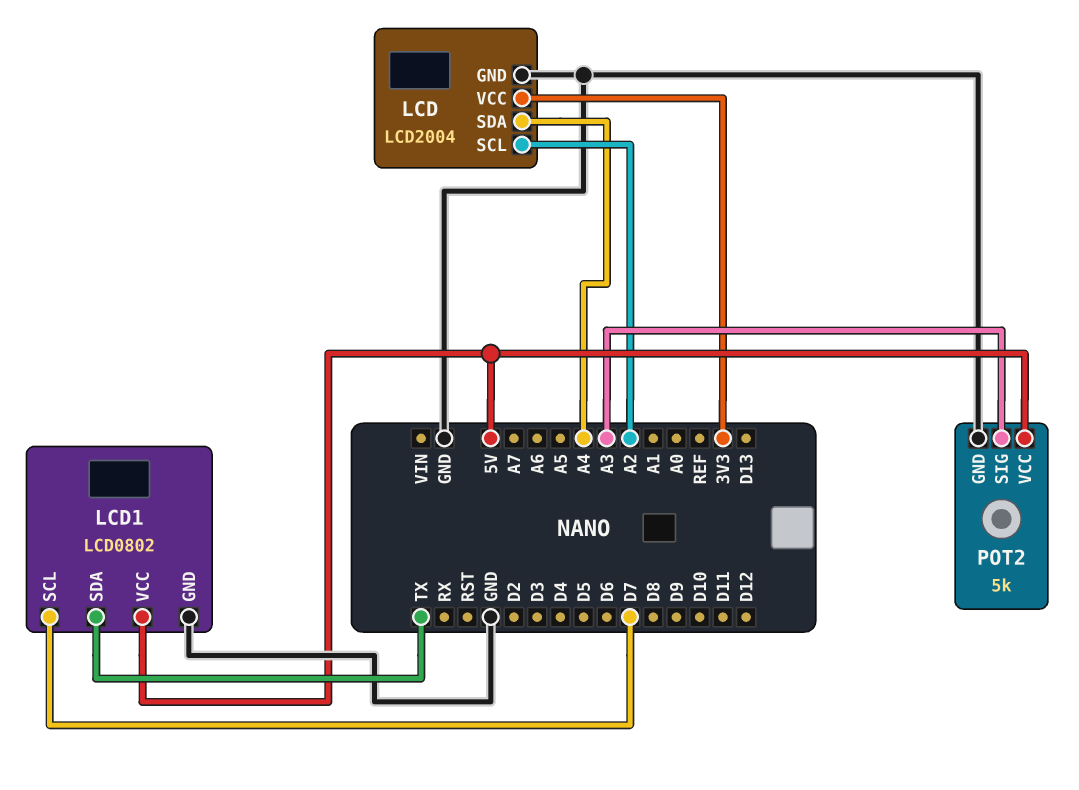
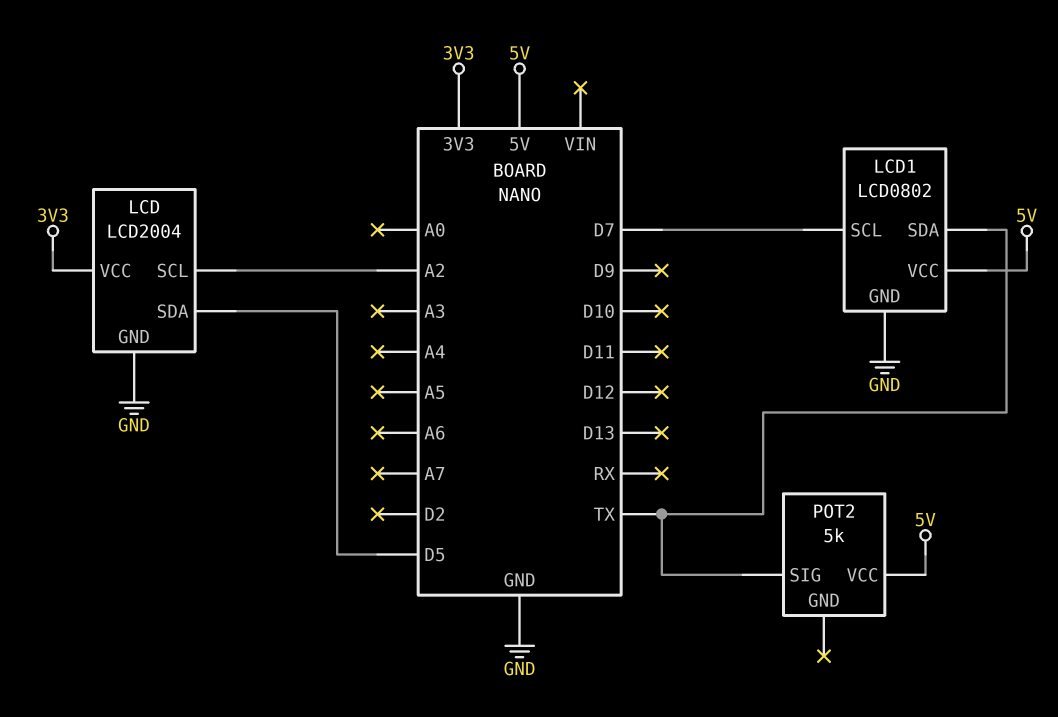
LCD pin SDA: A4 -> D5
POT2 pin GND: GND -> none
POT2 pin SIG: A3 -> TX

